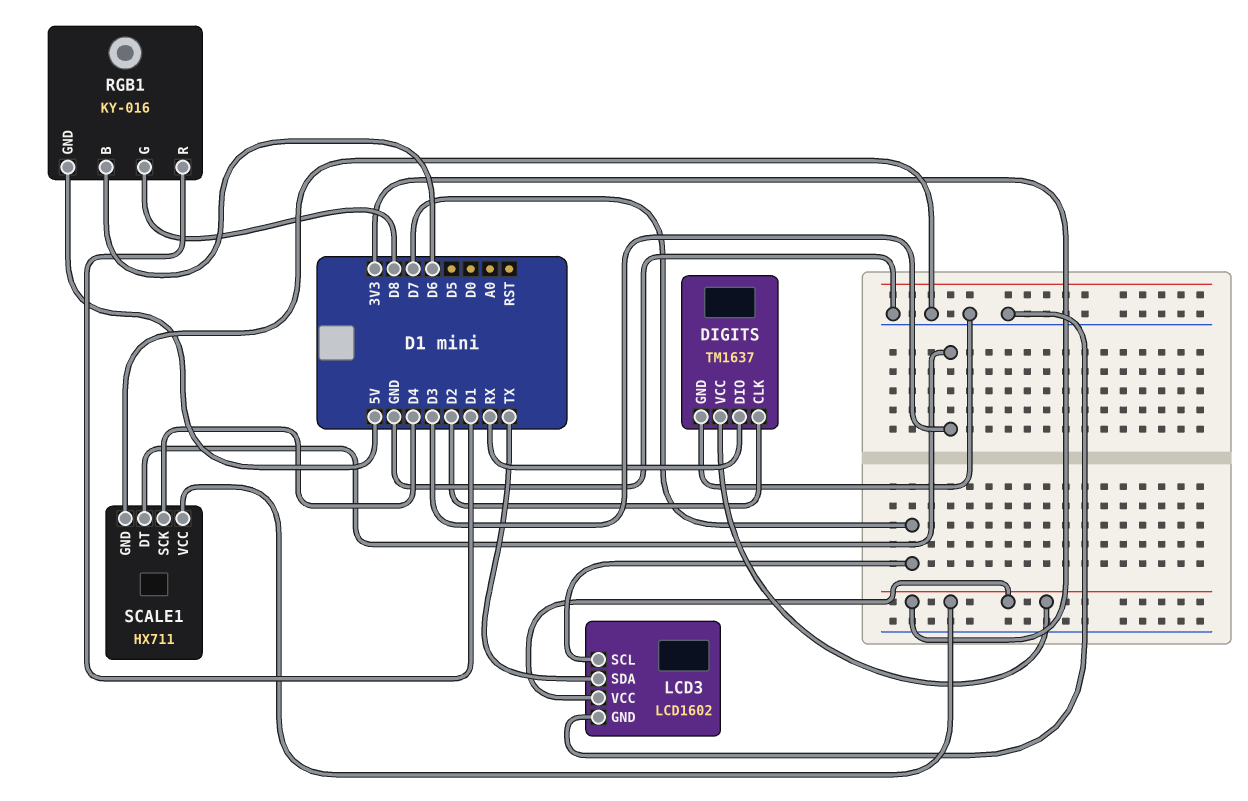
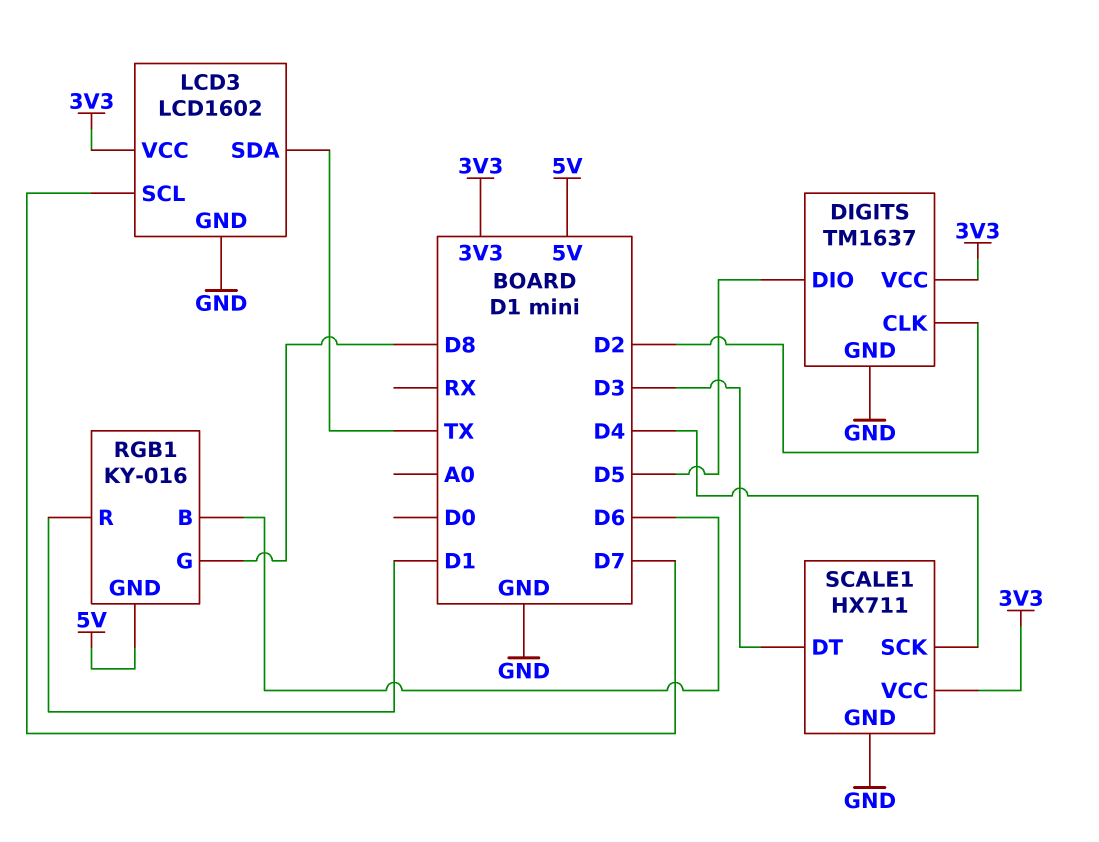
DIGITS pin DIO: RX -> D5

